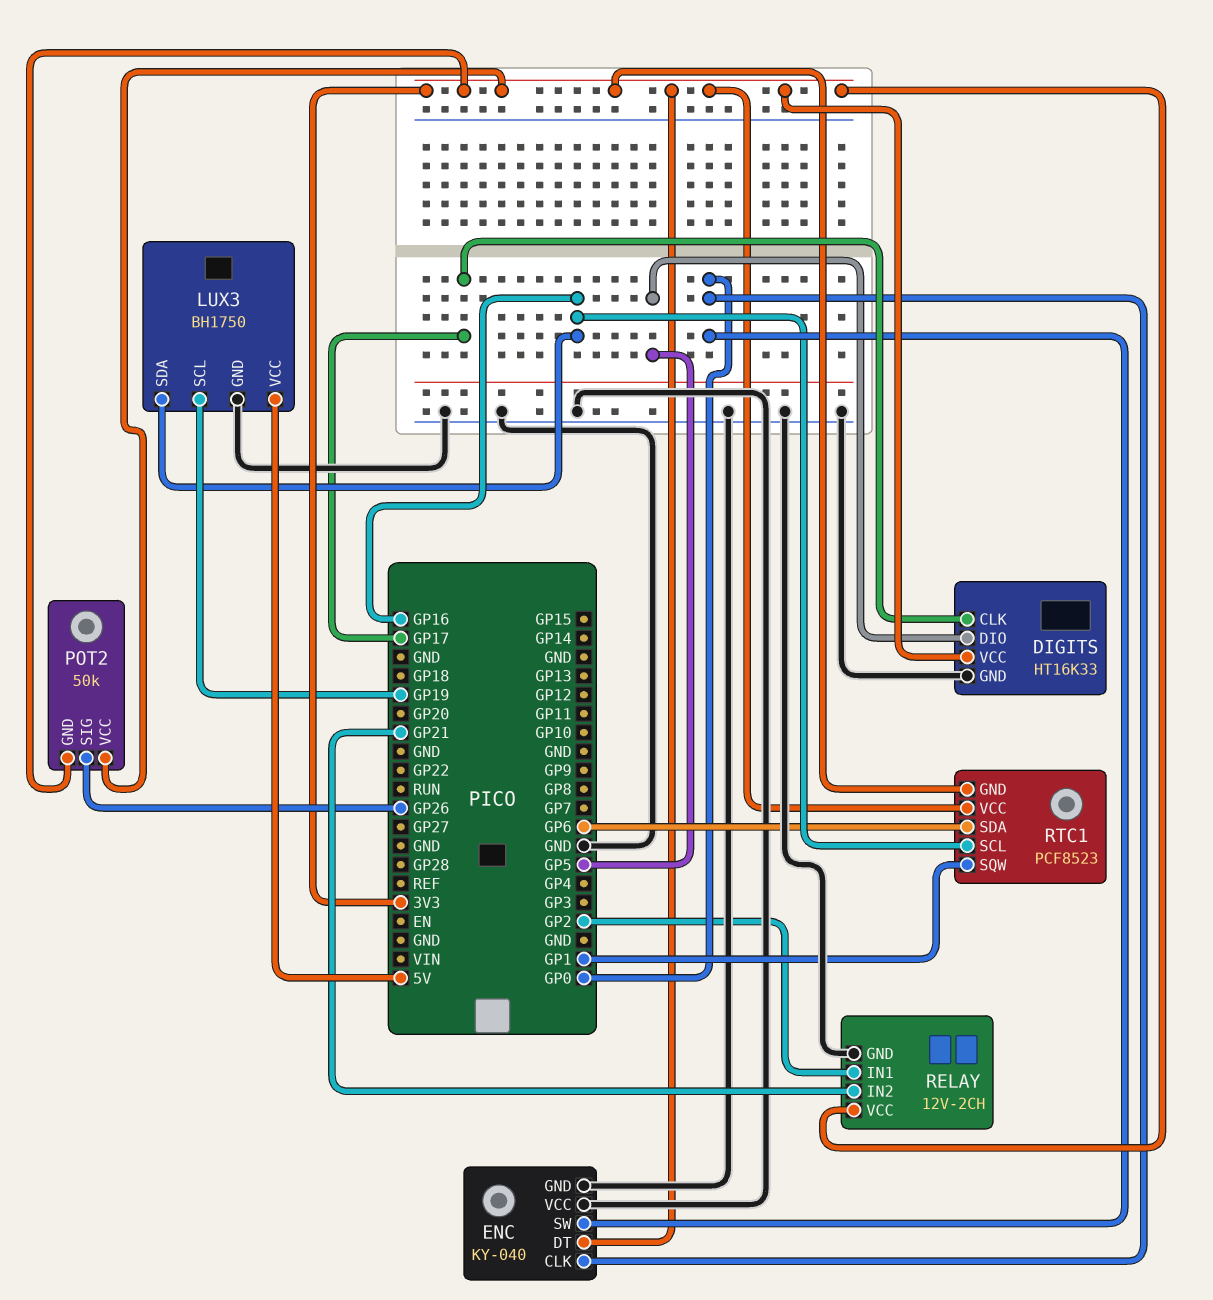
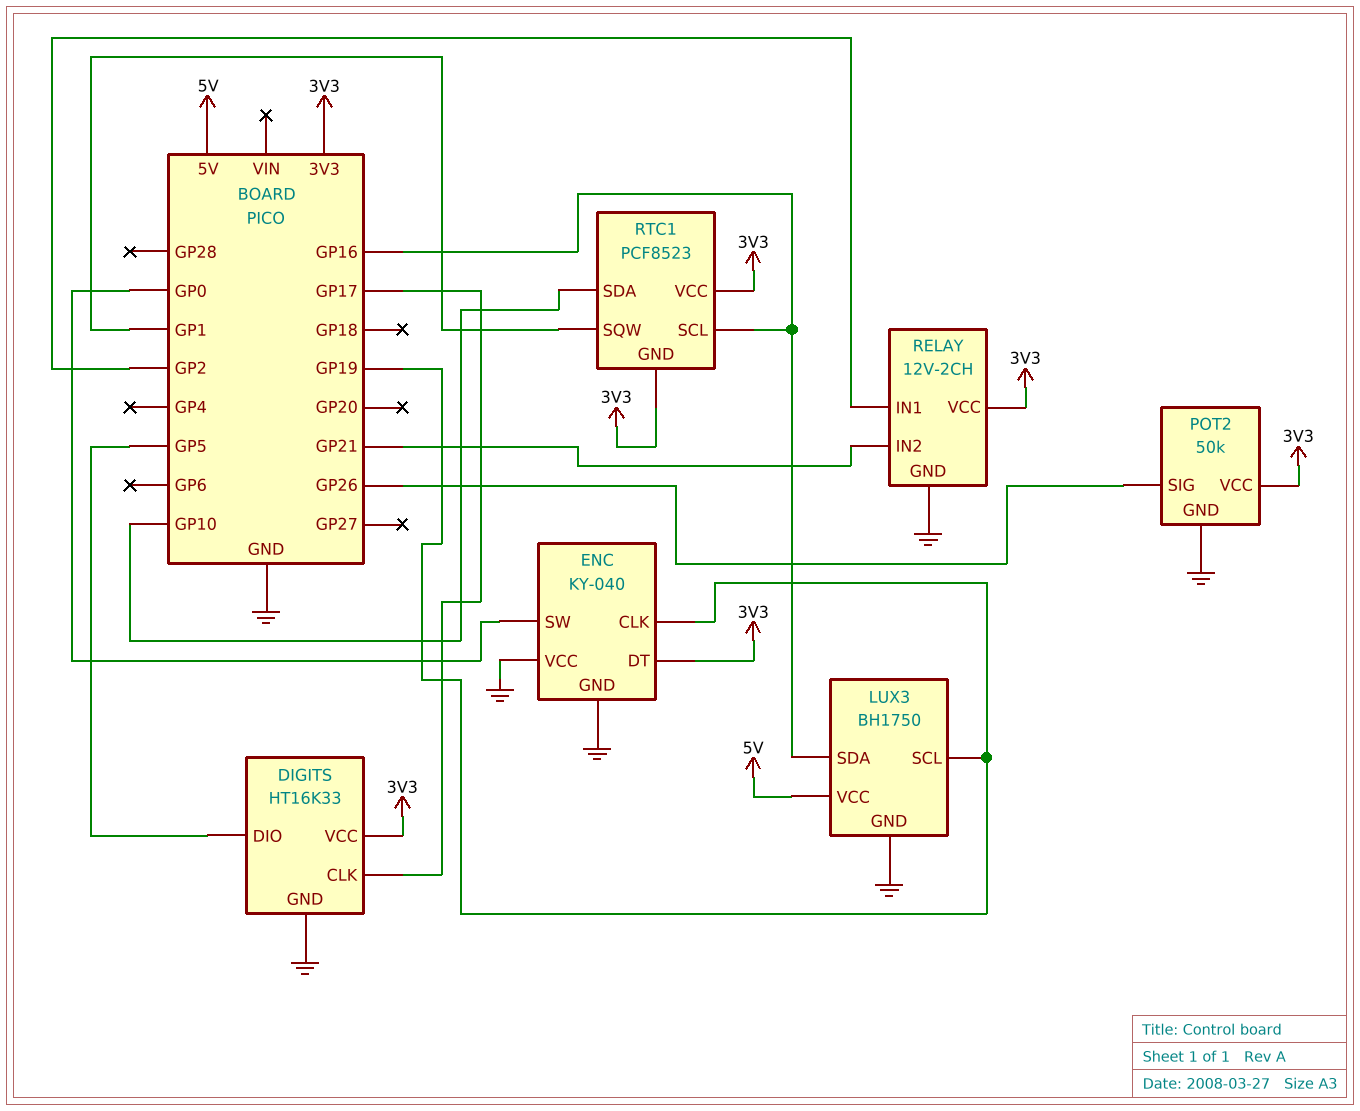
ENC pin CLK: GP0 -> GP19
POT2 pin GND: 3V3 -> GND
RTC1 pin SDA: GP6 -> GP10

